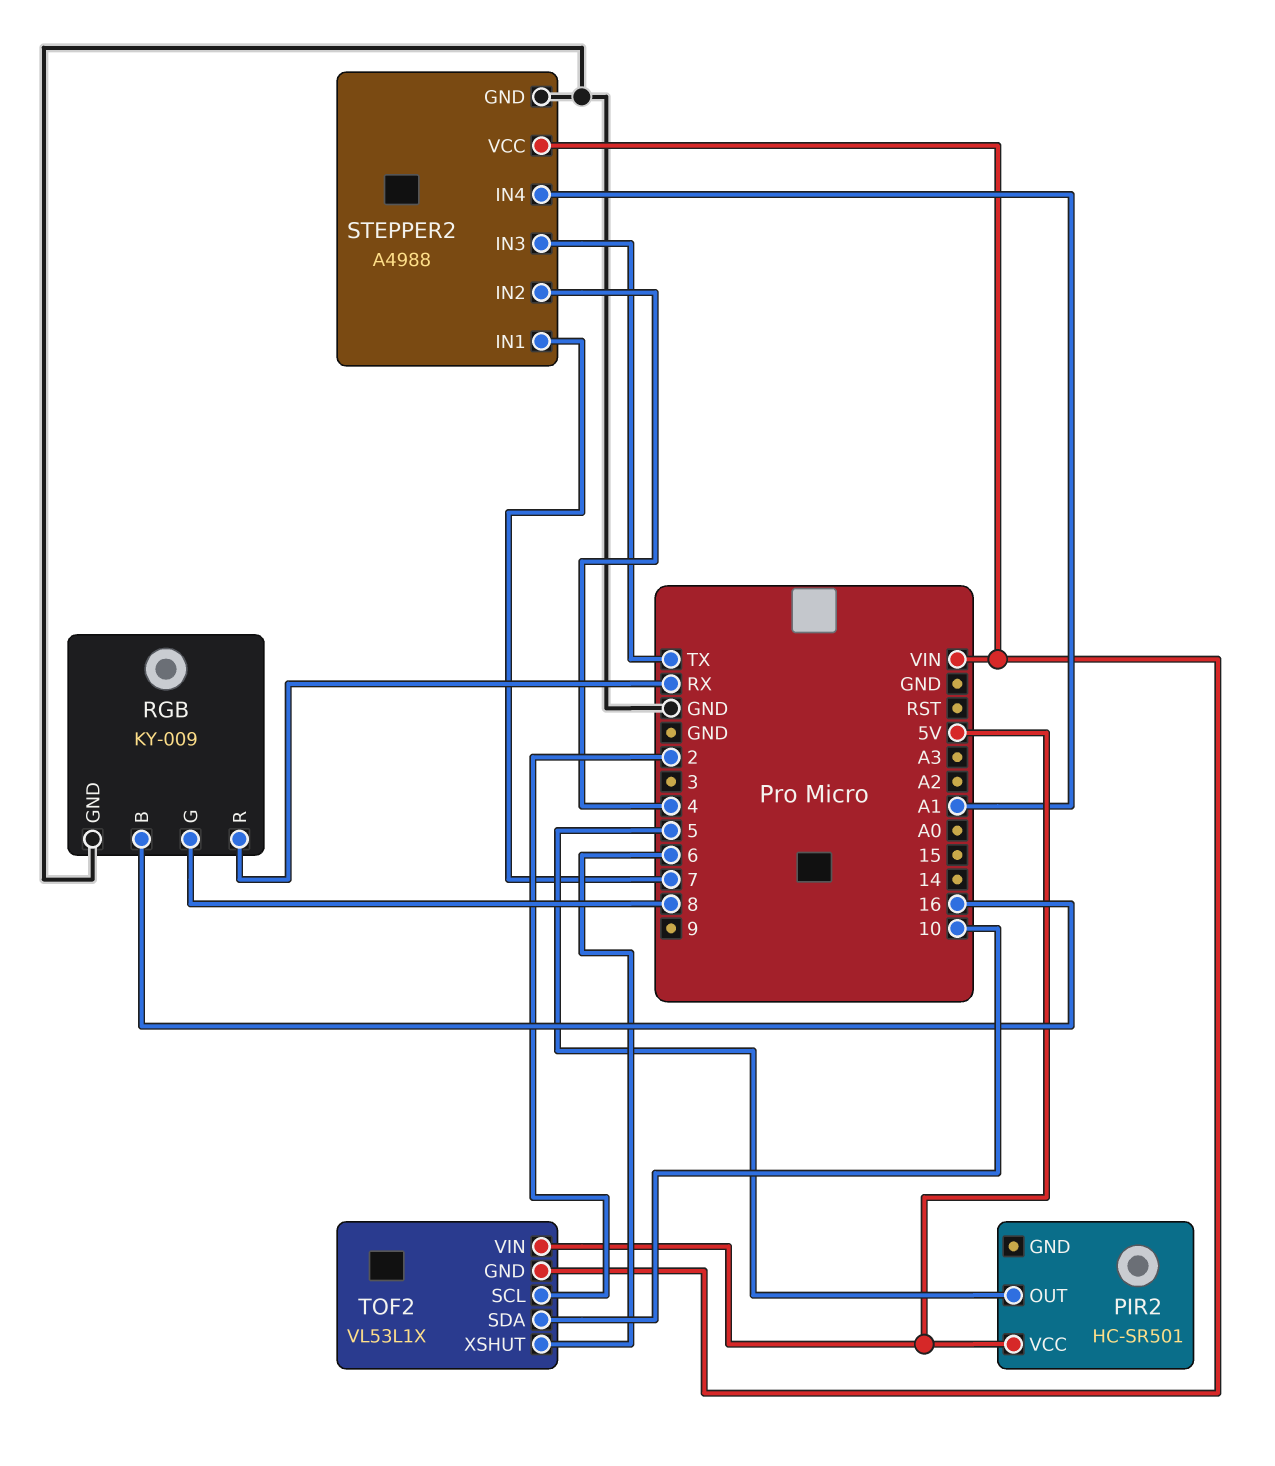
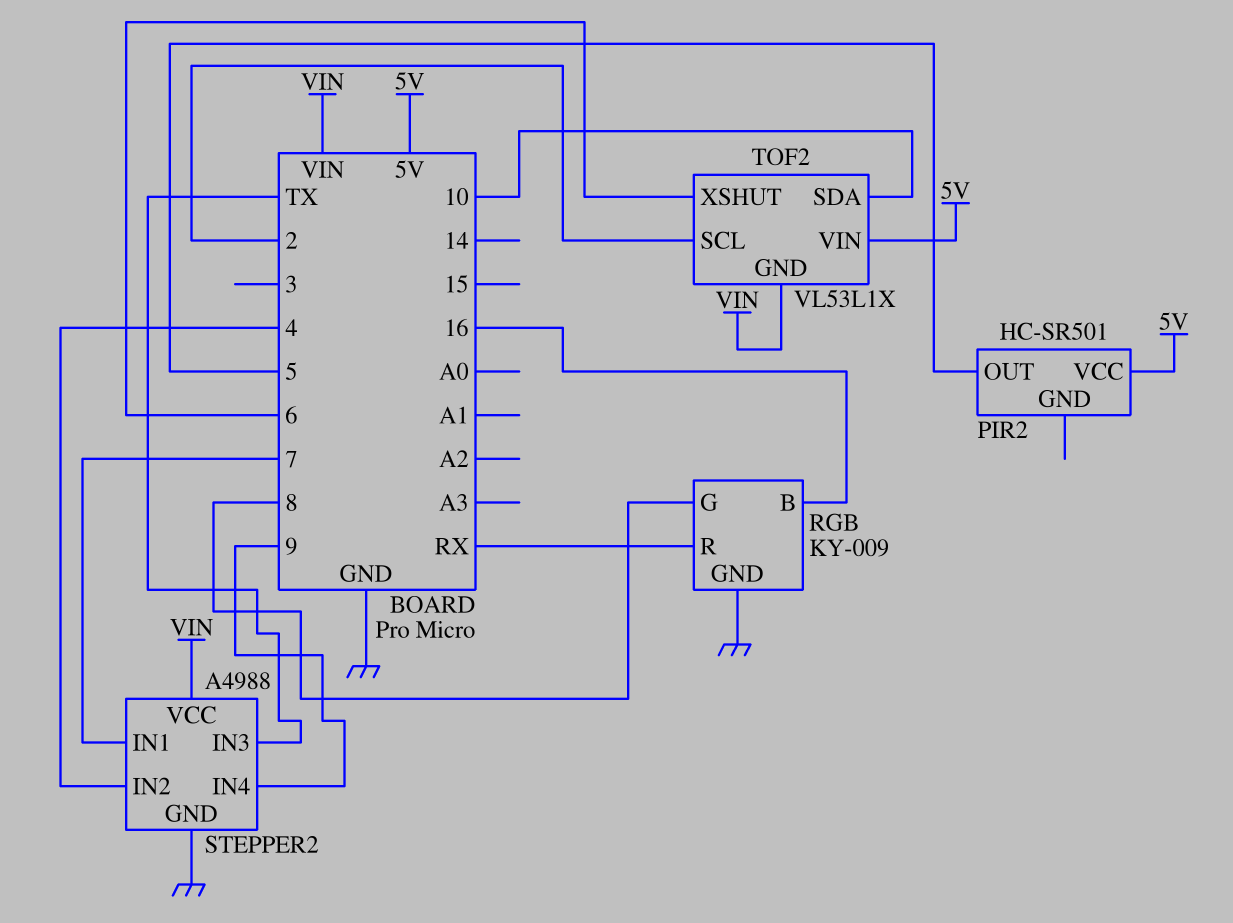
STEPPER2 pin IN4: A1 -> 9

